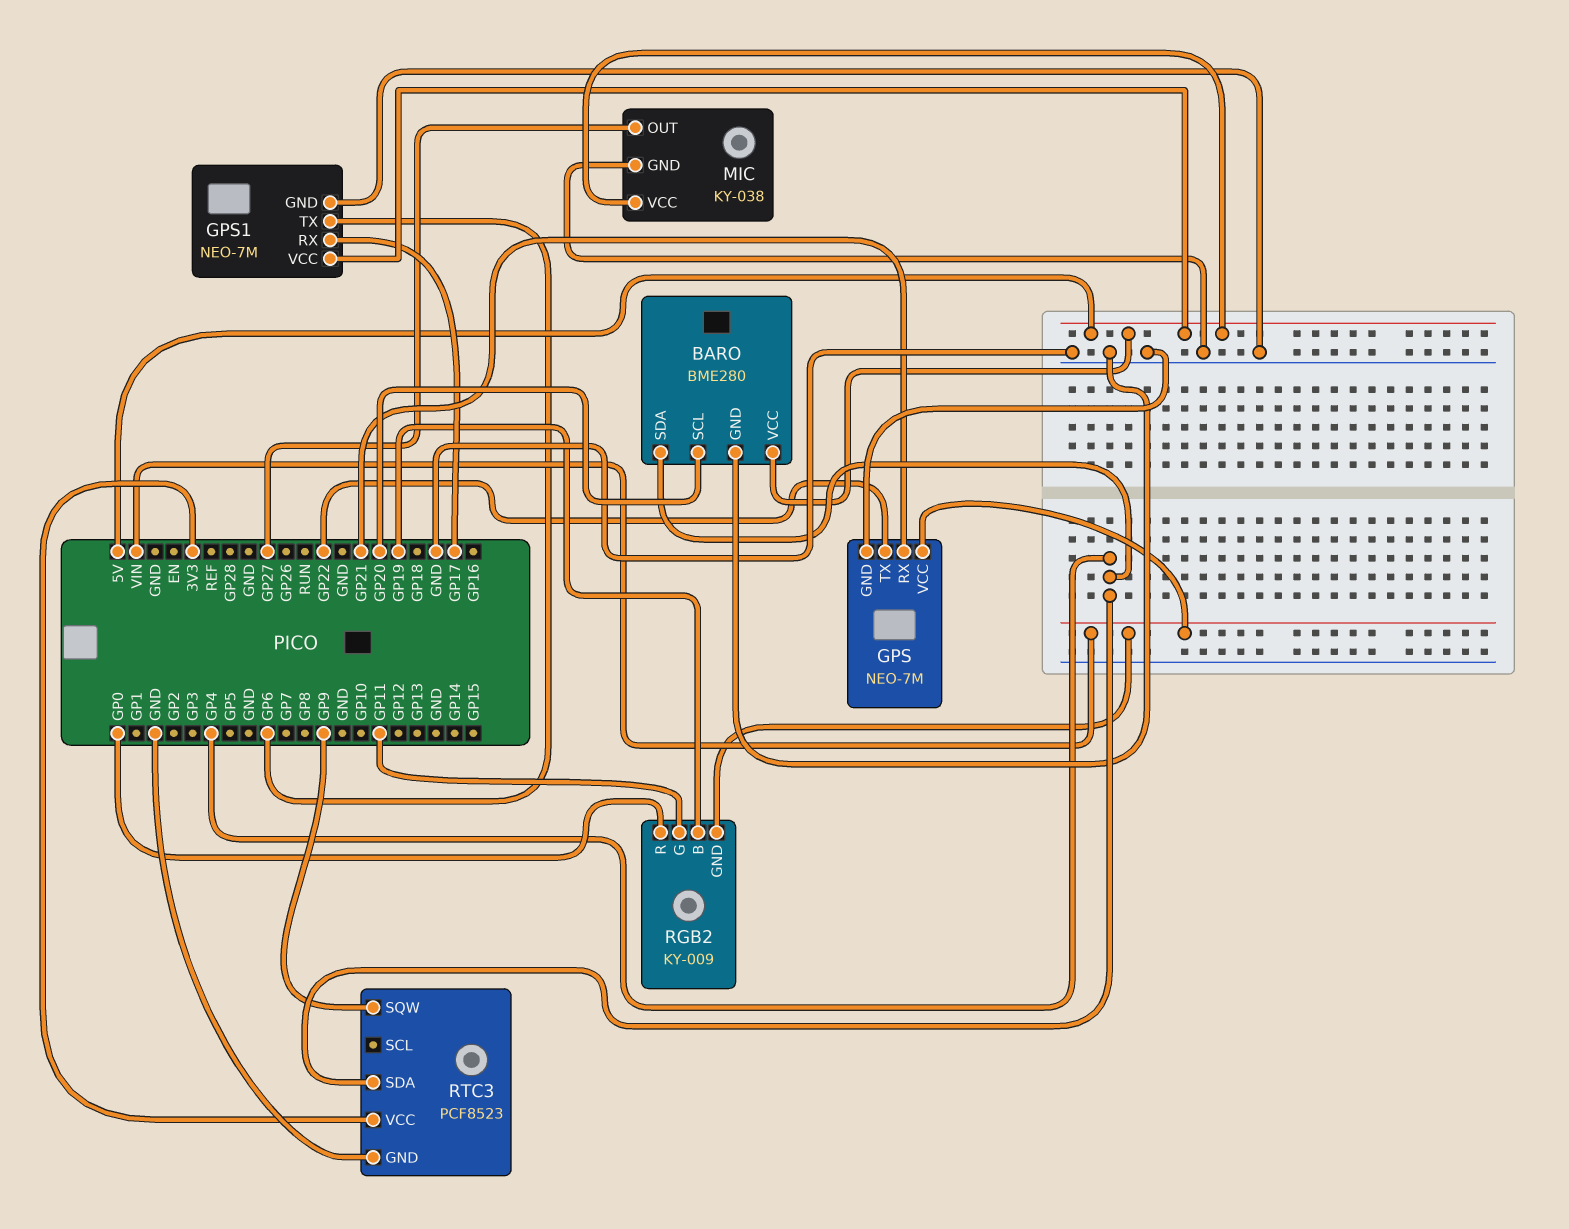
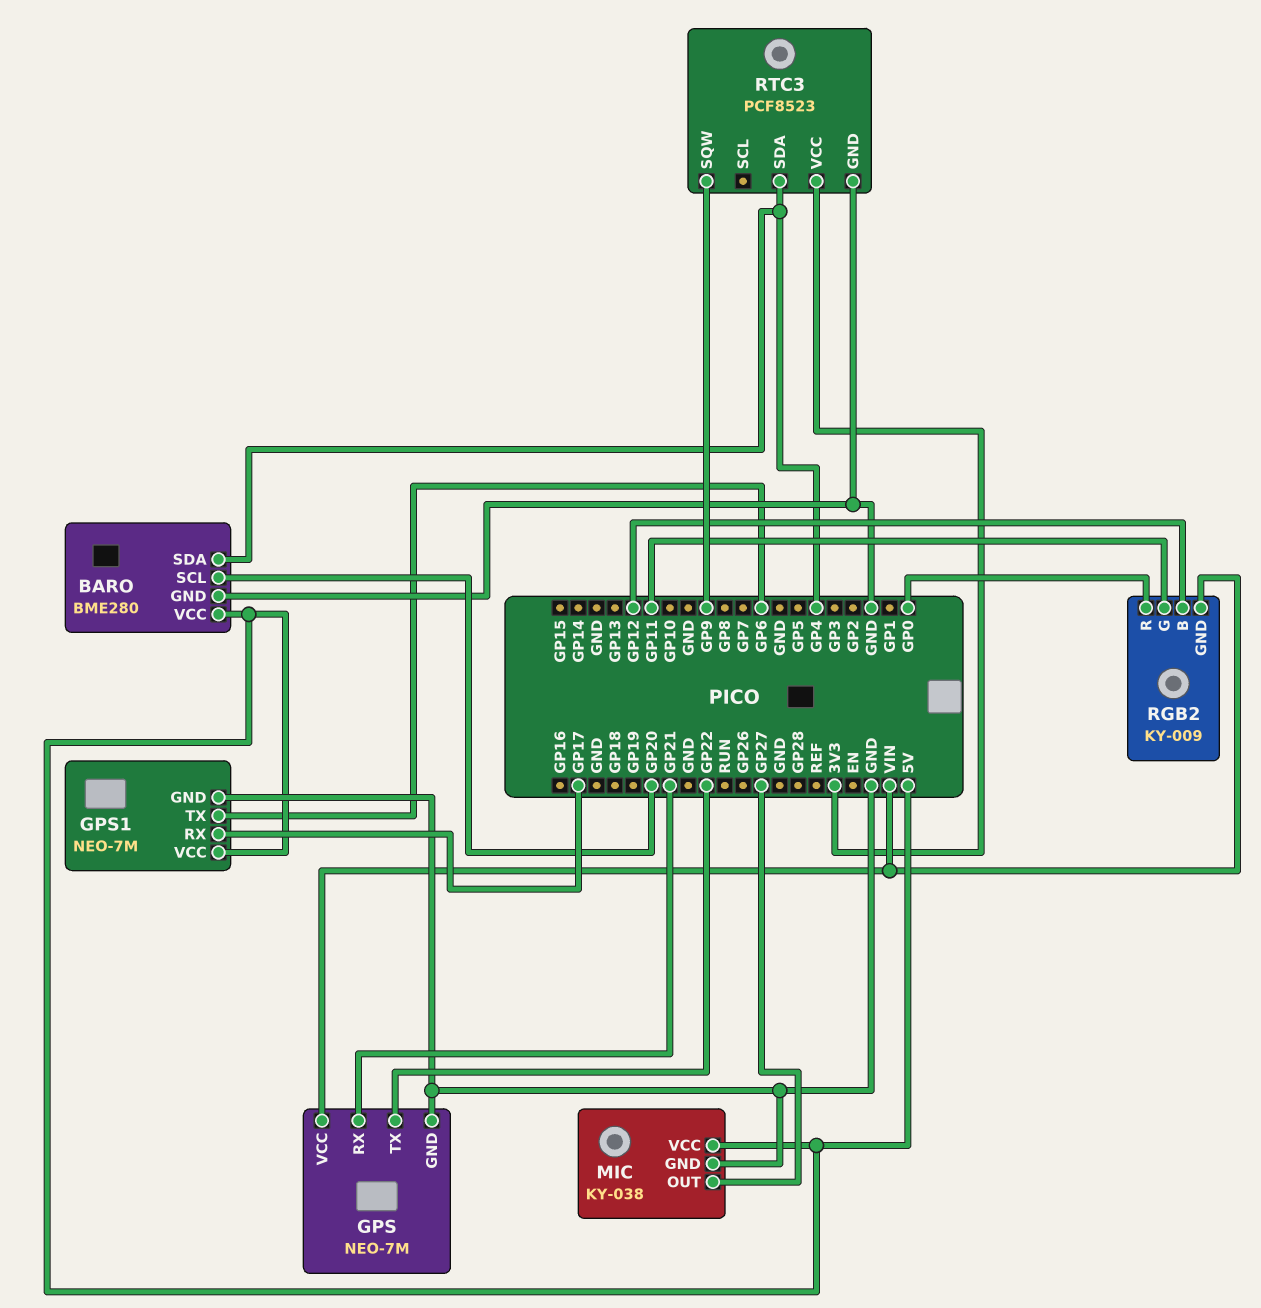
RGB2 pin B: GP19 -> GP12

